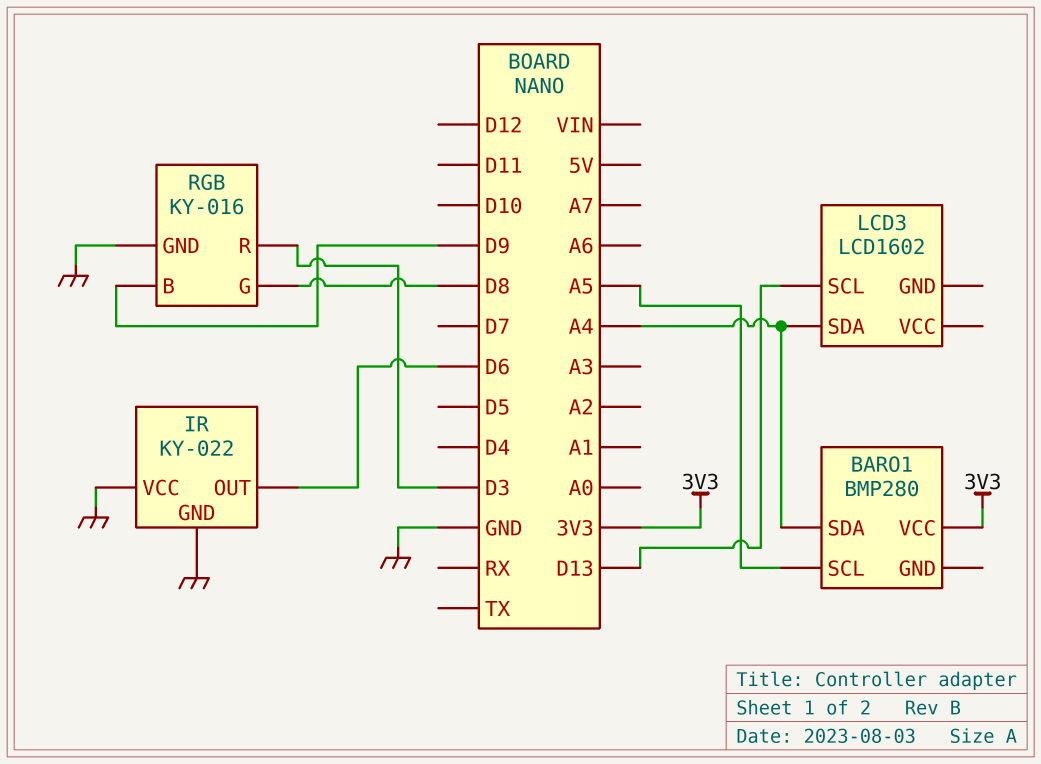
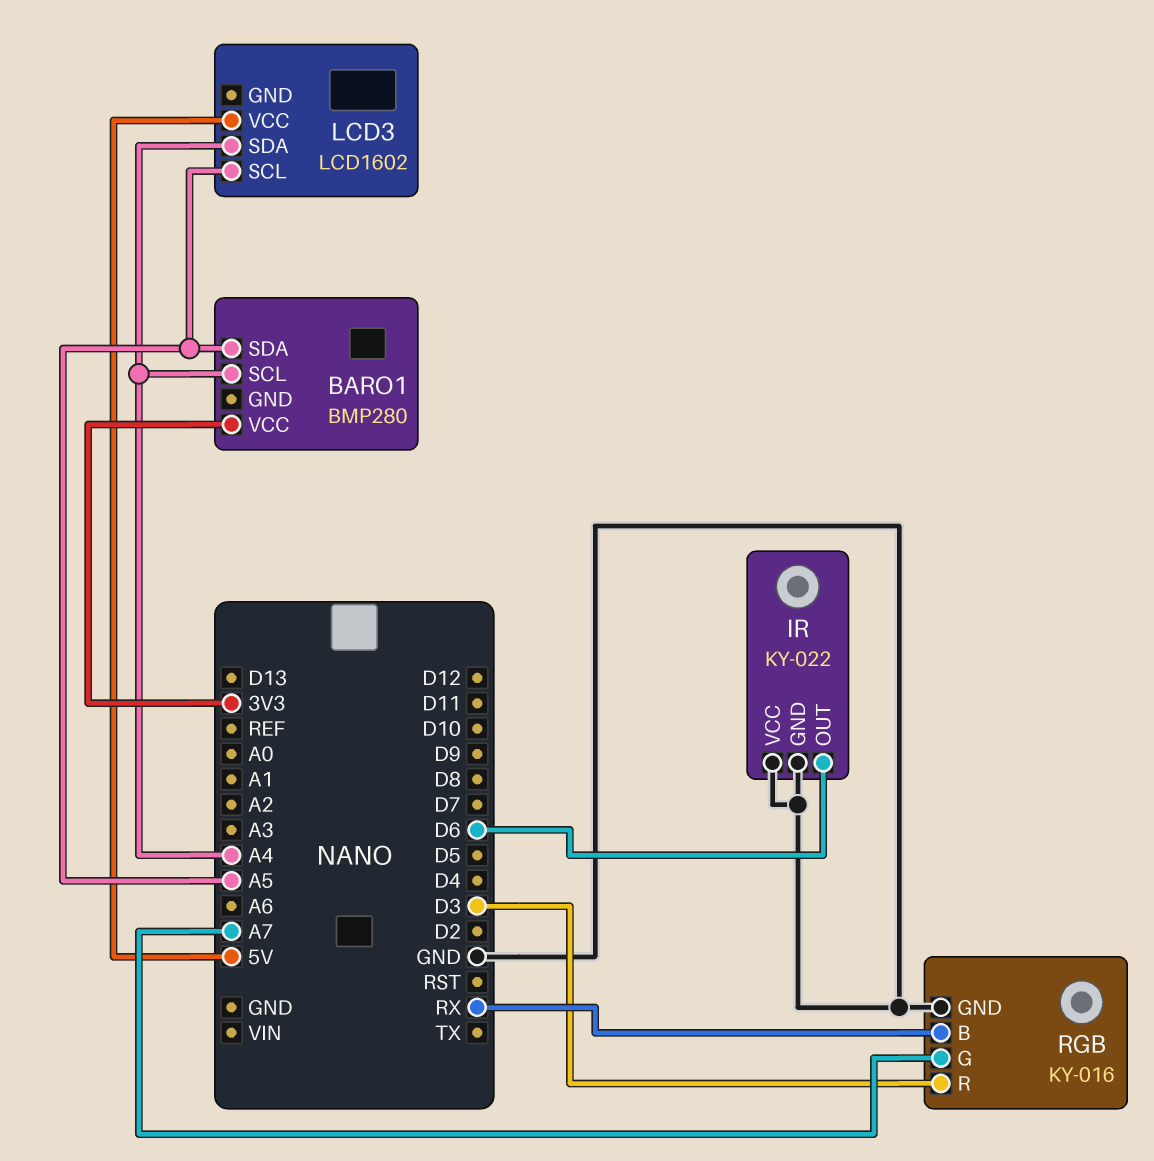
BARO1 pin SCL: A5 -> A4
BARO1 pin SDA: A4 -> A5
LCD3 pin SCL: D13 -> A5
LCD3 pin VCC: none -> 5V
RGB pin B: D9 -> RX
RGB pin G: D8 -> A7

